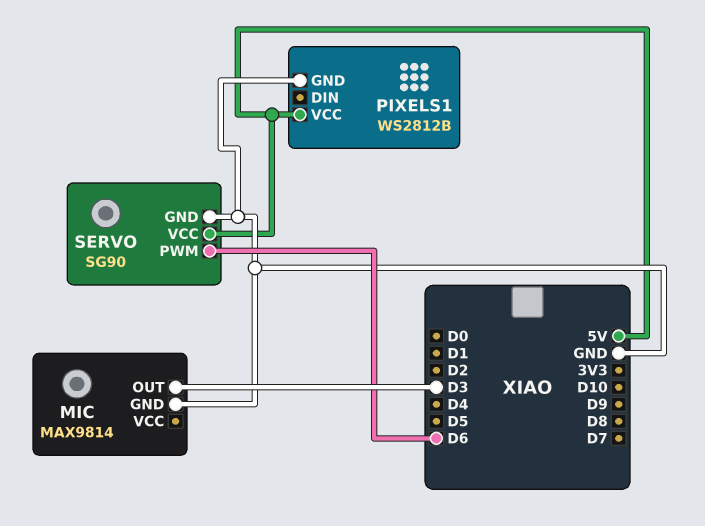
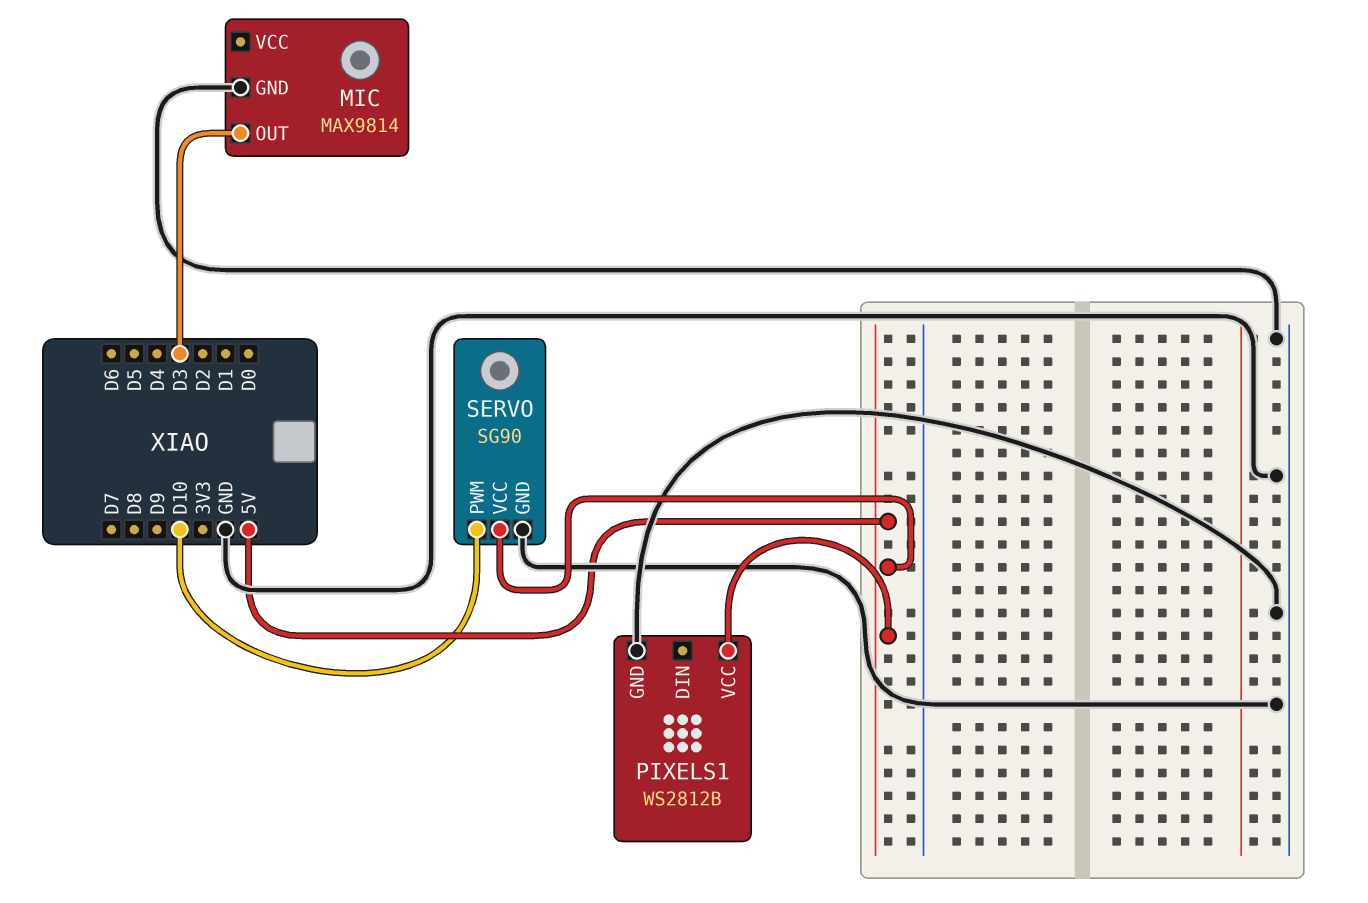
SERVO pin PWM: D6 -> D10

